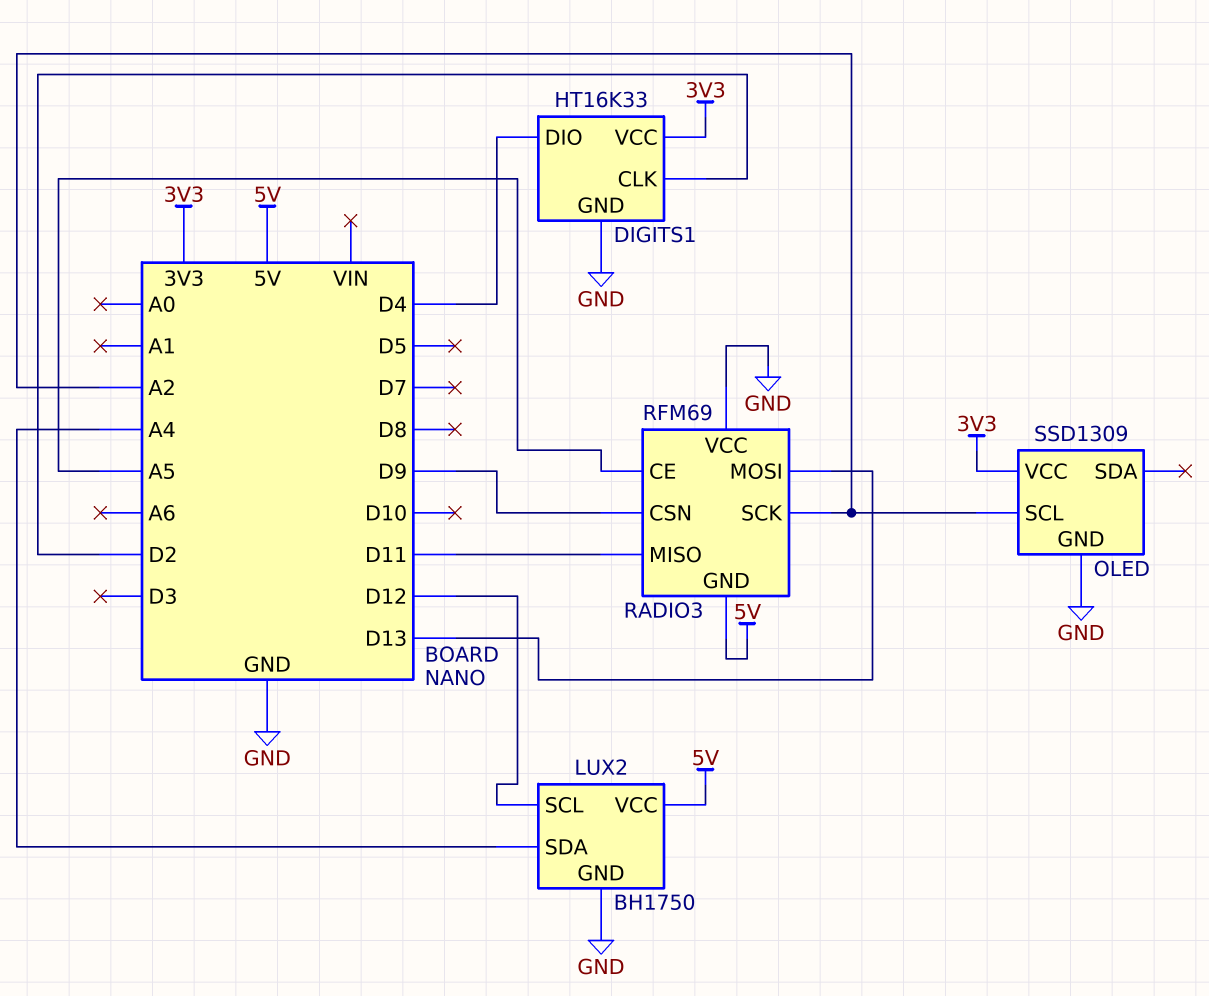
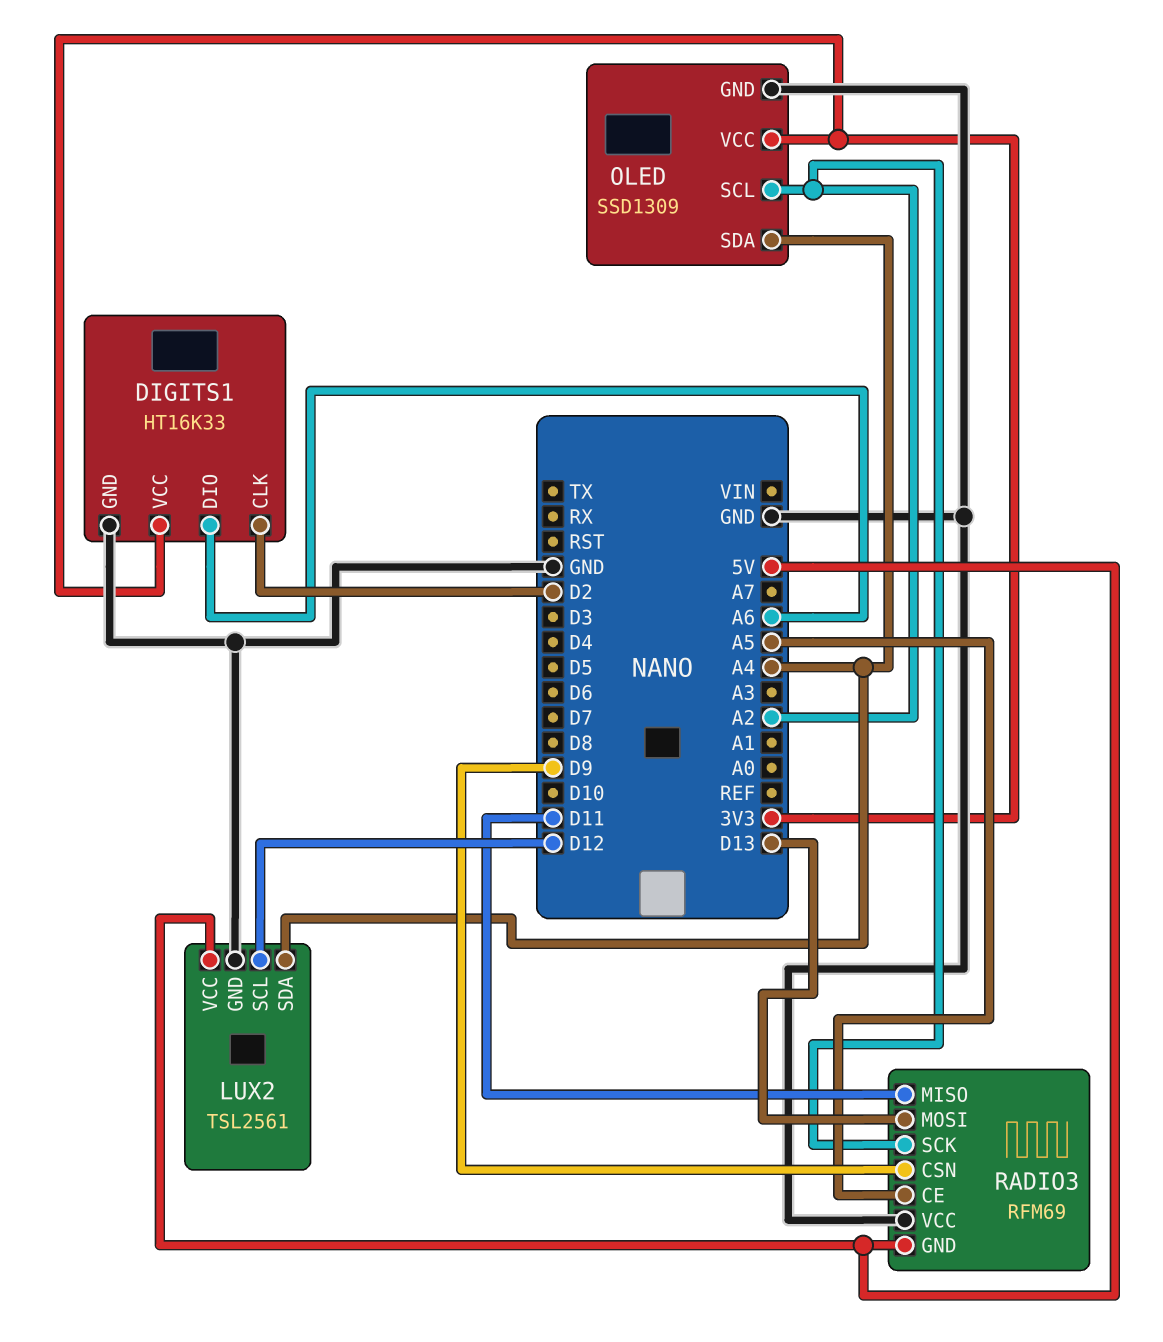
DIGITS1 pin DIO: D4 -> A6
LUX2: BH1750 -> TSL2561
OLED pin SDA: none -> A4

